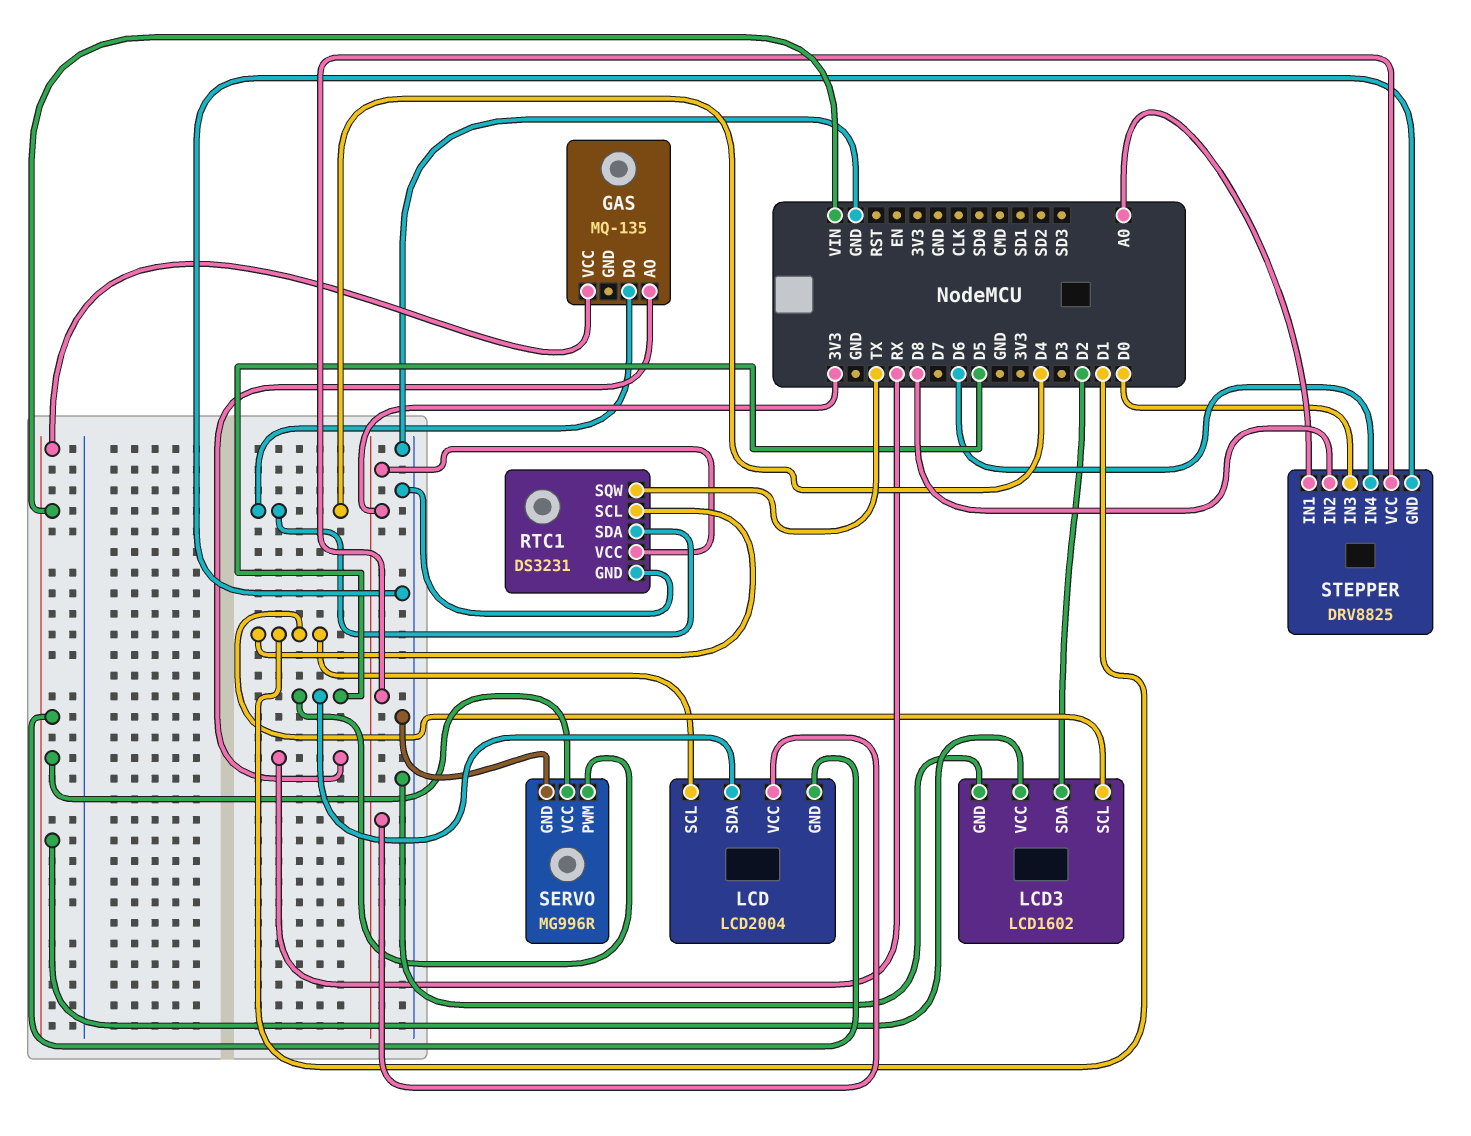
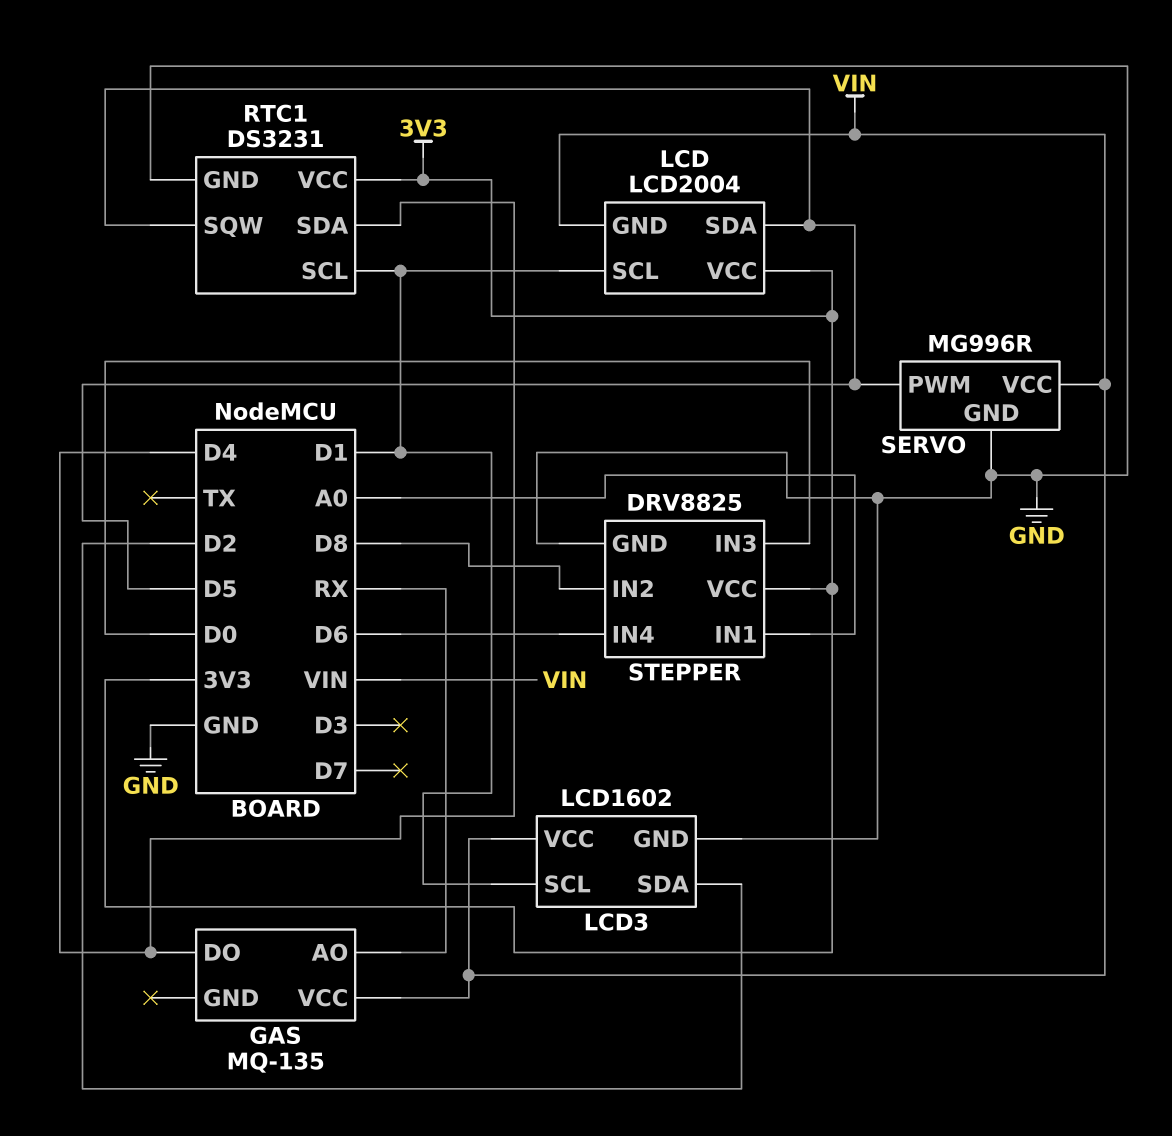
RTC1 pin SQW: TX -> D5

